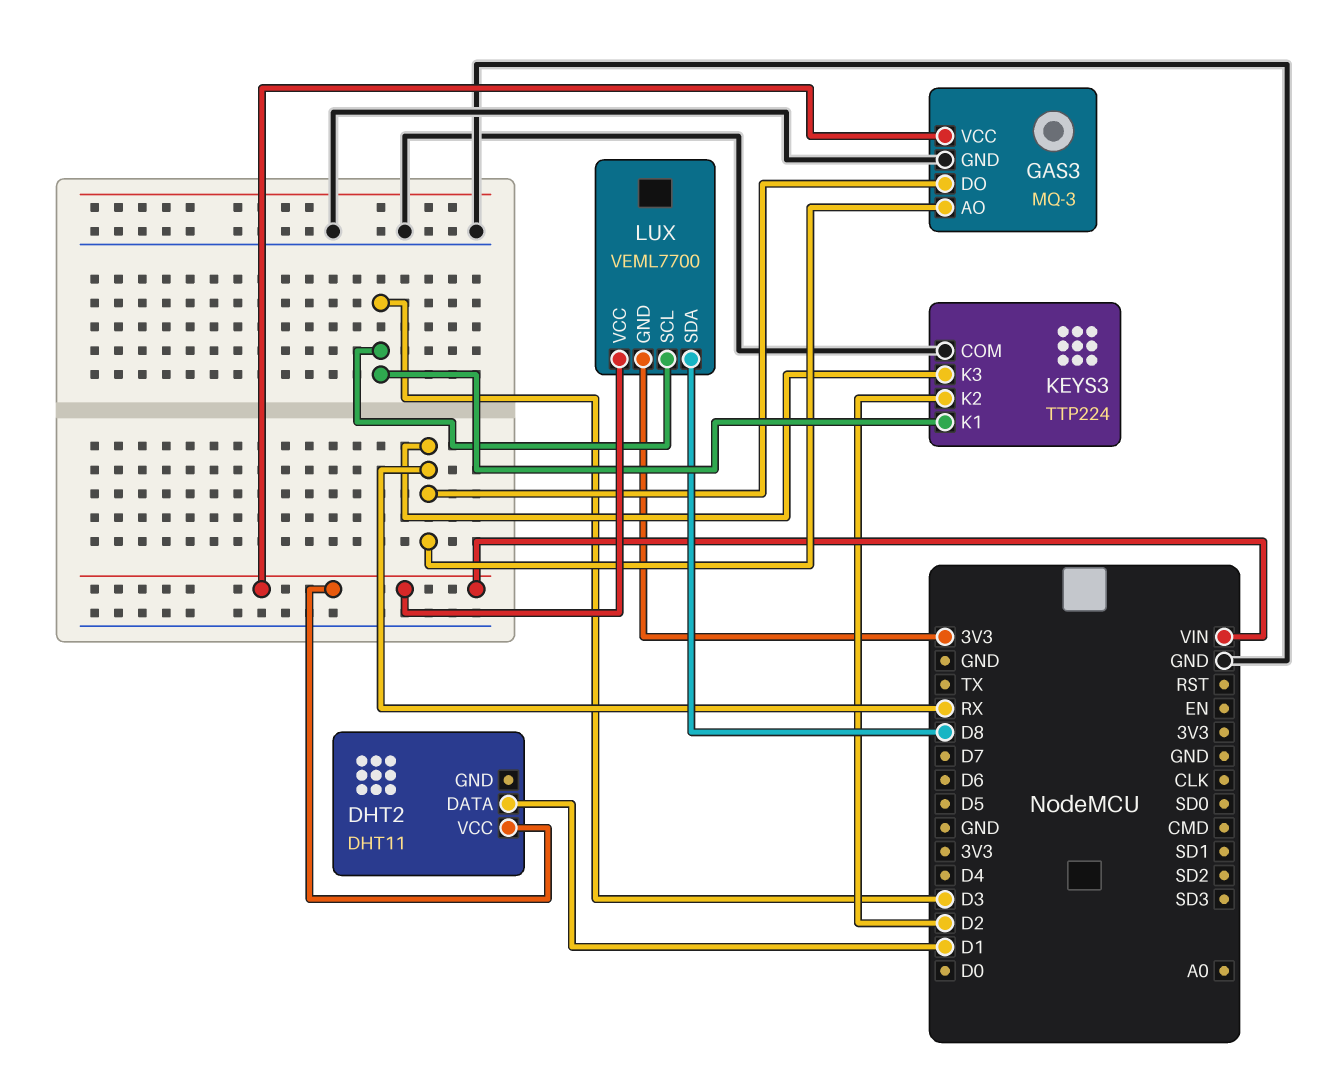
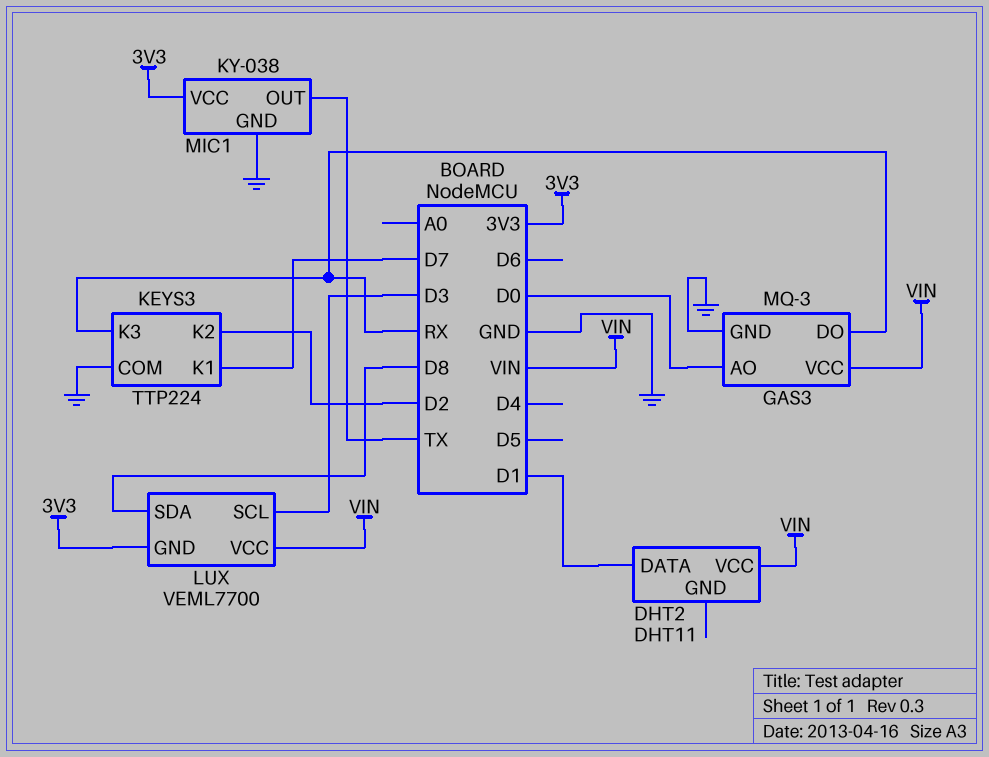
GAS3 pin AO: RX -> D0
KEYS3 pin K1: D3 -> D7
MIC1: none -> KY-038
MIC1 pin GND: none -> GND
MIC1 pin OUT: none -> TX
MIC1 pin VCC: none -> 3V3

